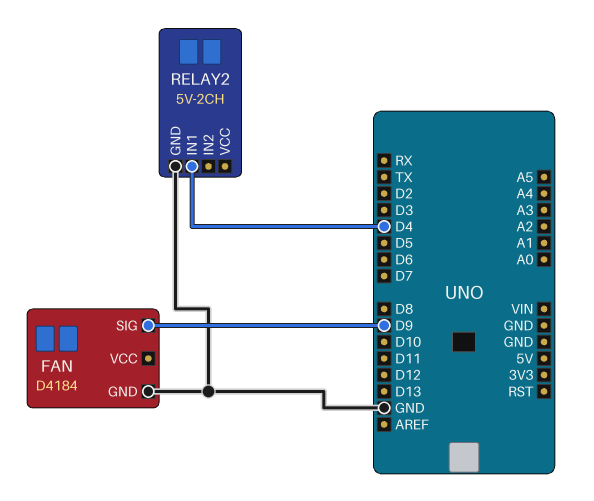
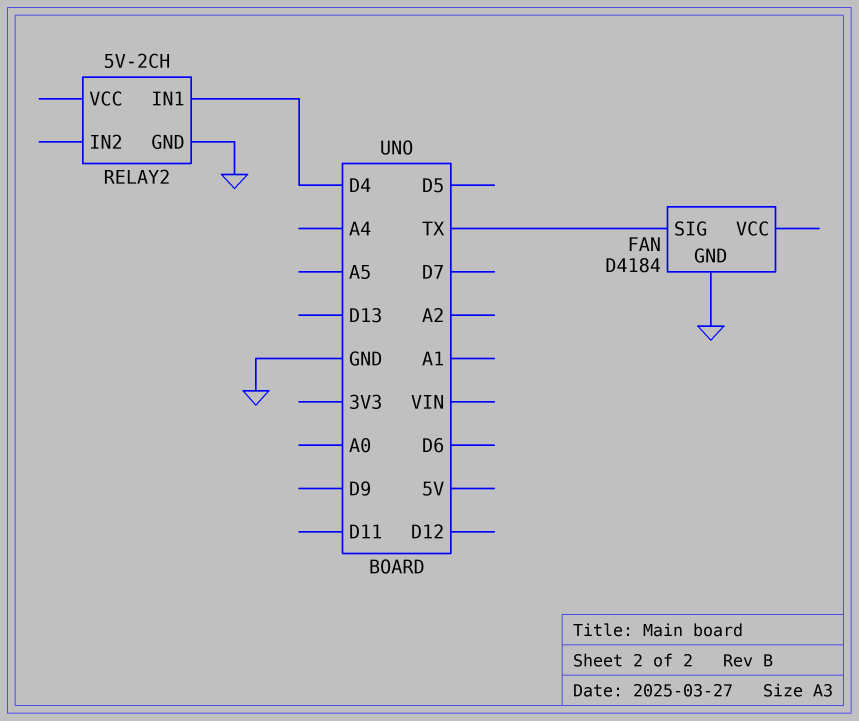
FAN pin SIG: D9 -> TX

